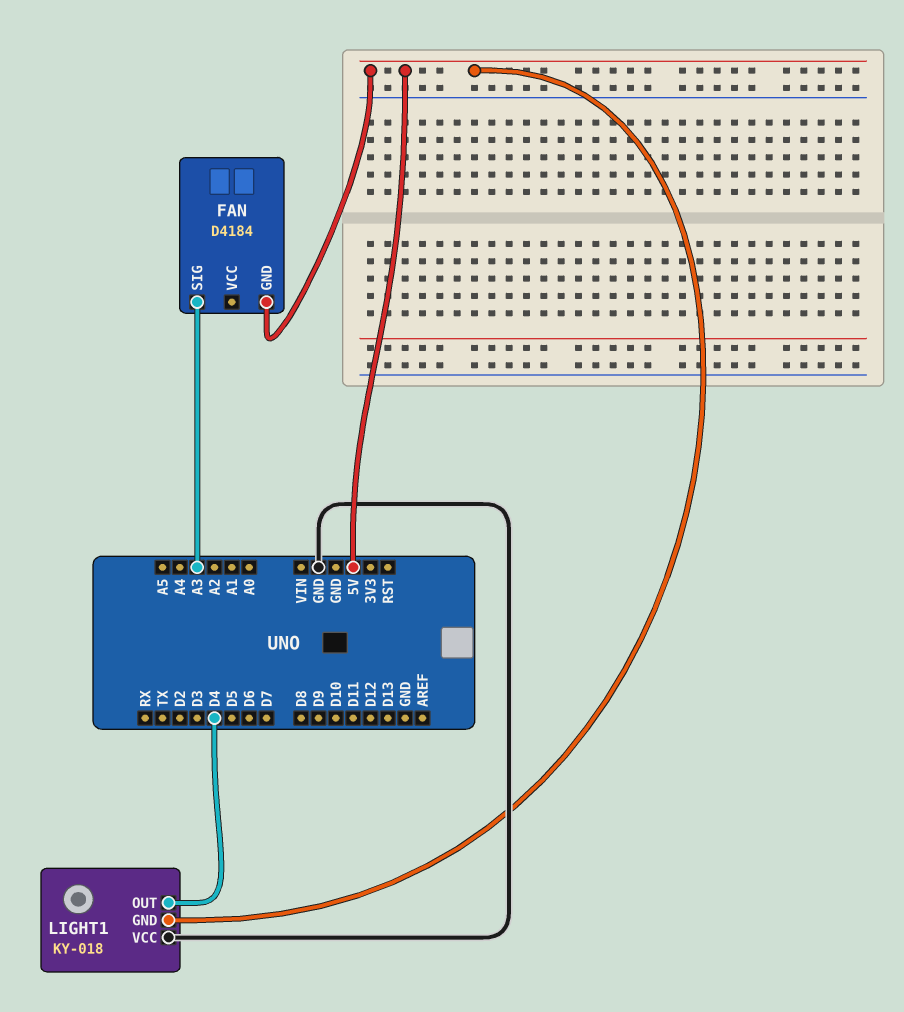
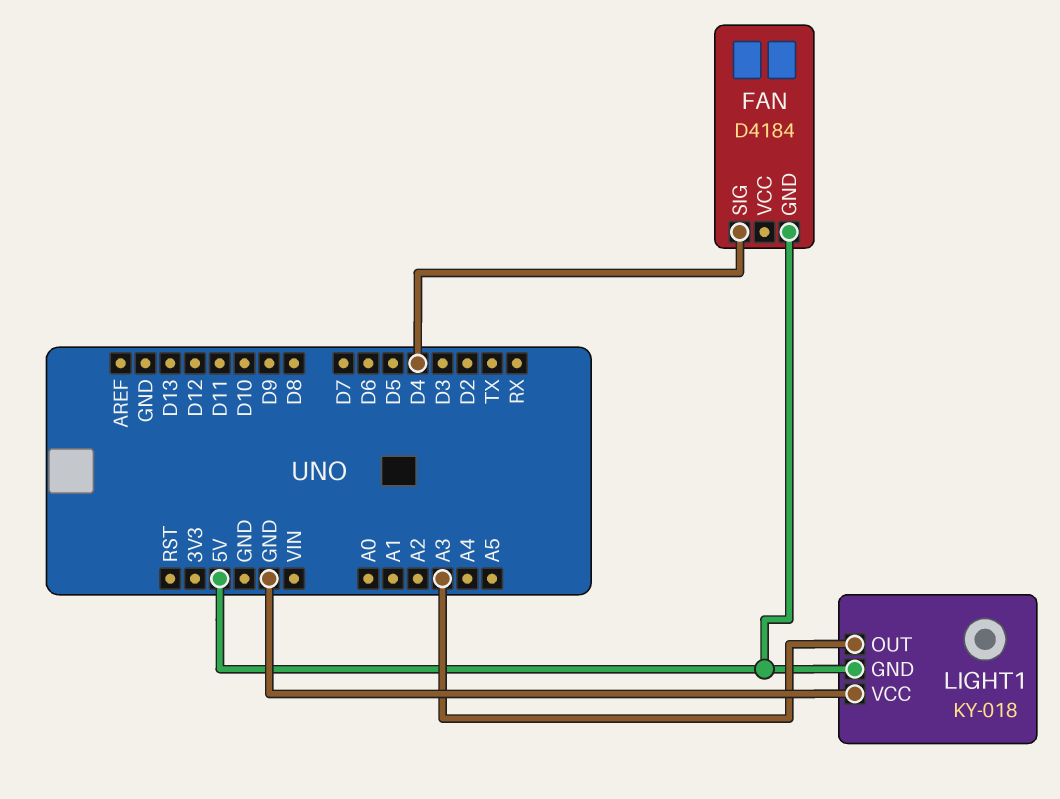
FAN pin SIG: A3 -> D4
LIGHT1 pin OUT: D4 -> A3

